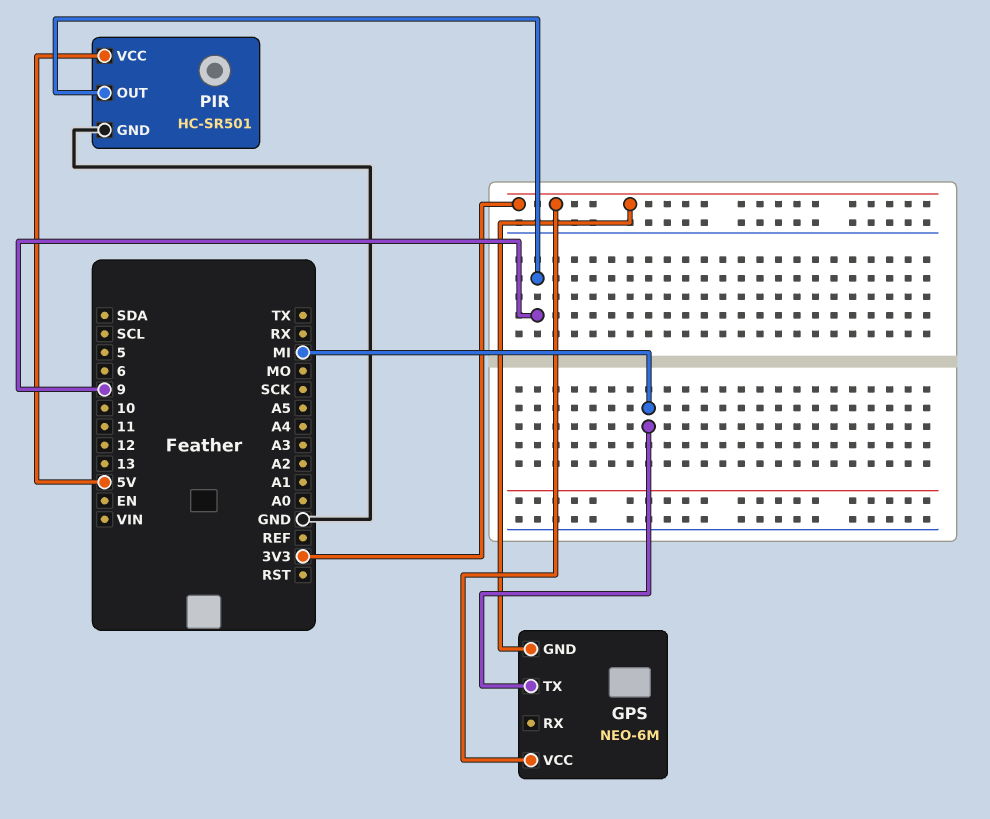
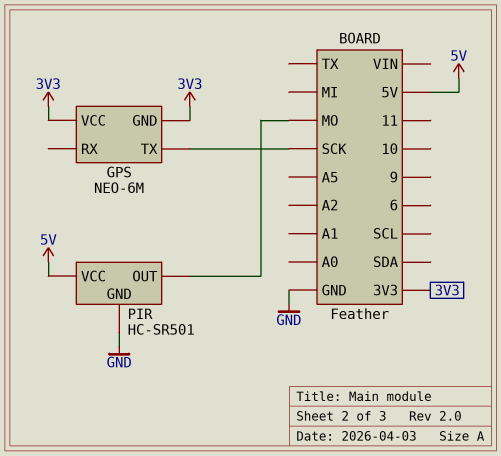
GPS pin TX: MI -> SCK
PIR pin OUT: 9 -> MO

